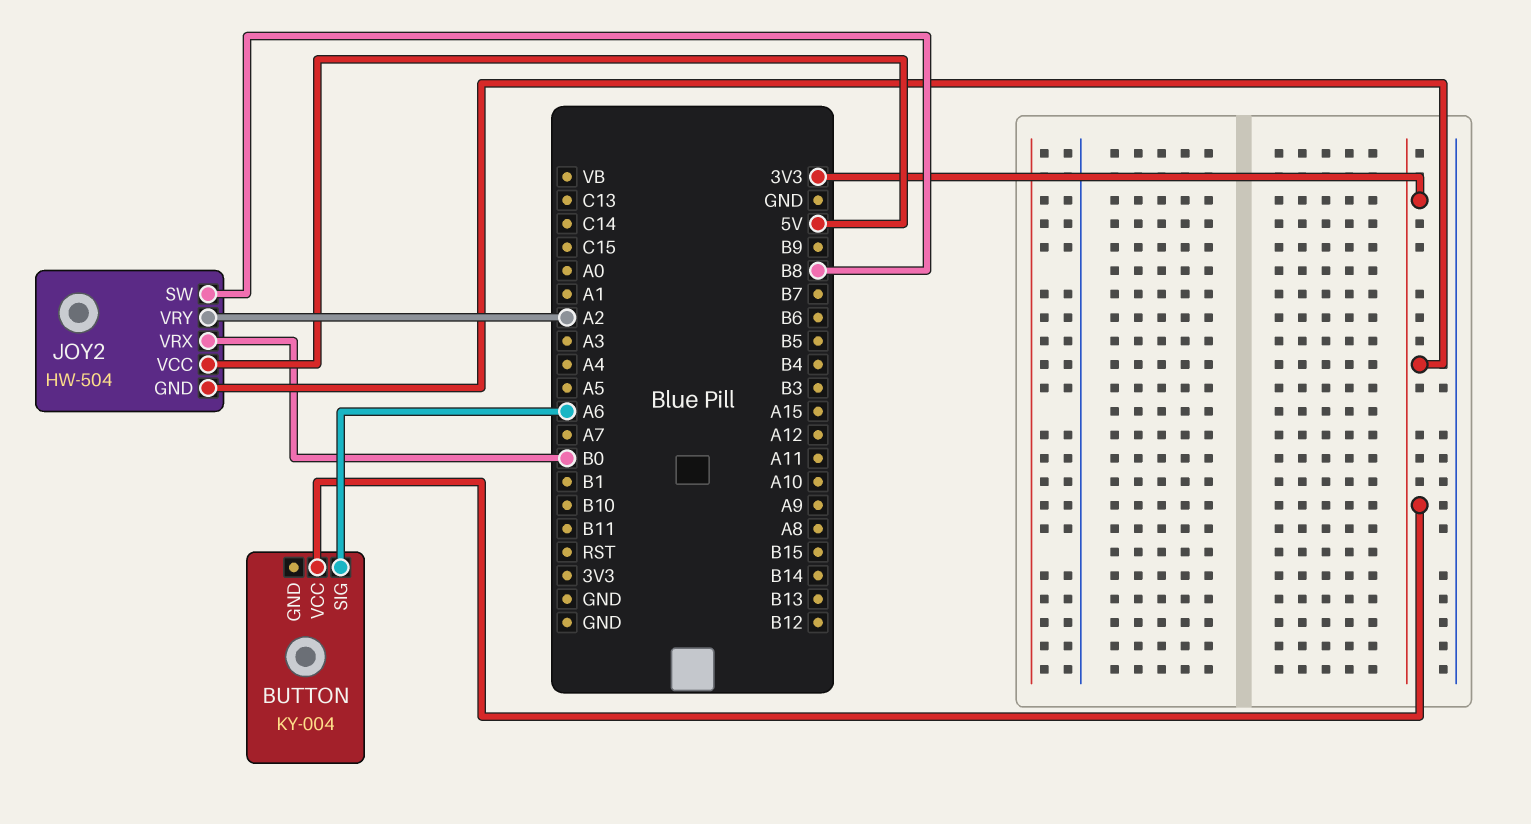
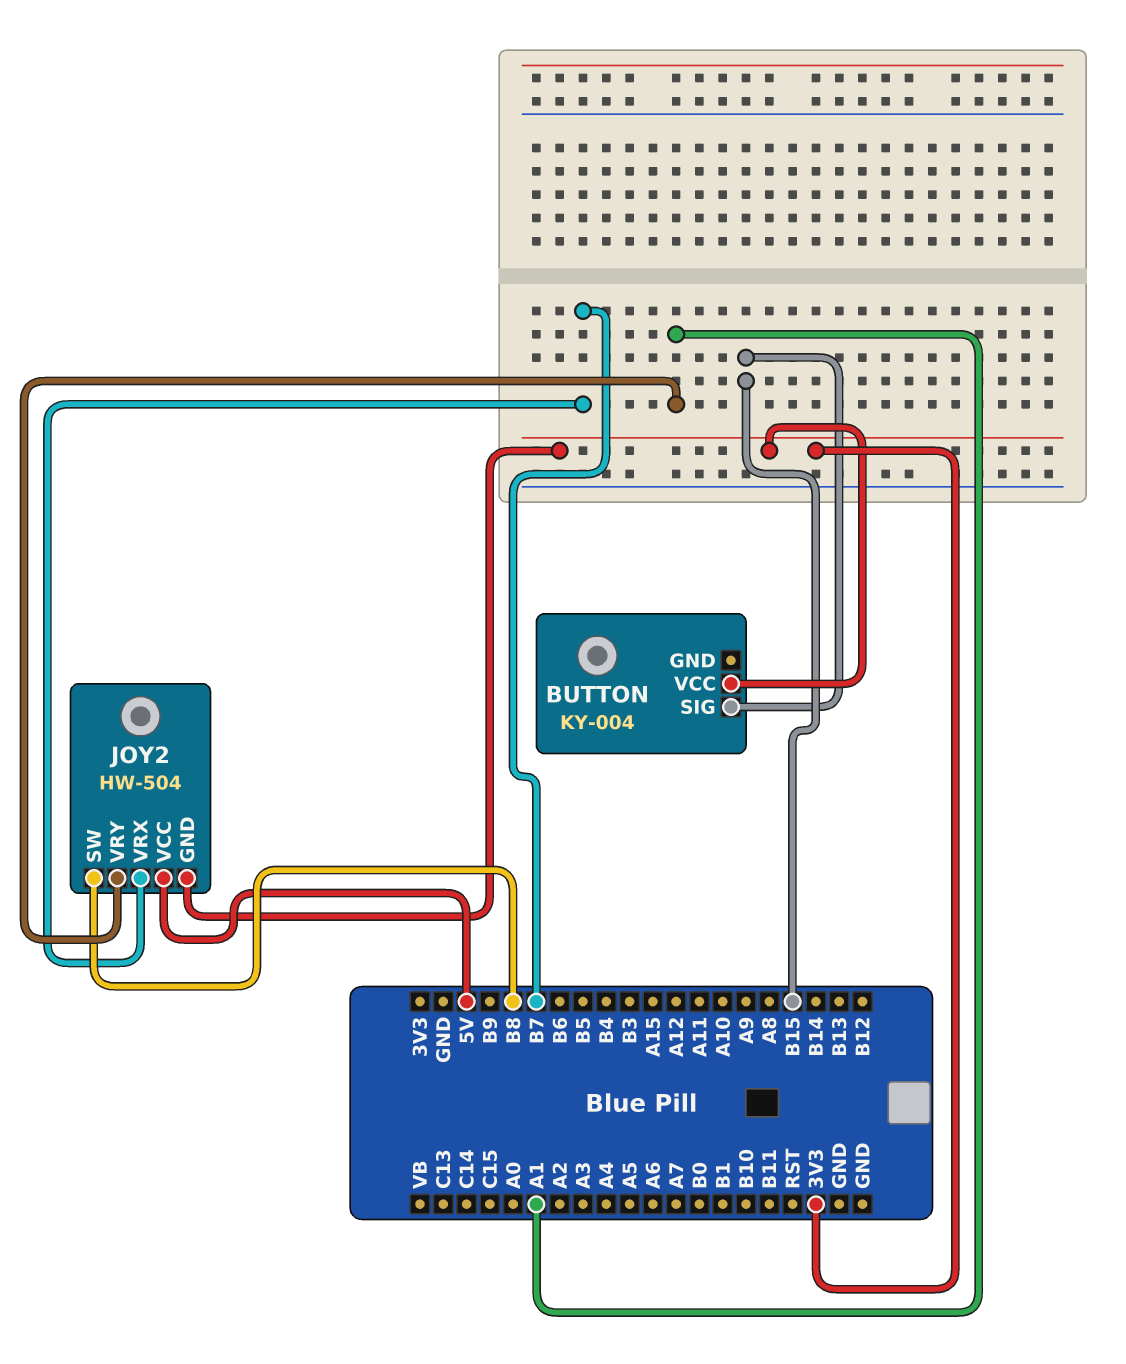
BUTTON pin SIG: A6 -> B15
JOY2 pin VRX: B0 -> B7
JOY2 pin VRY: A2 -> A1

